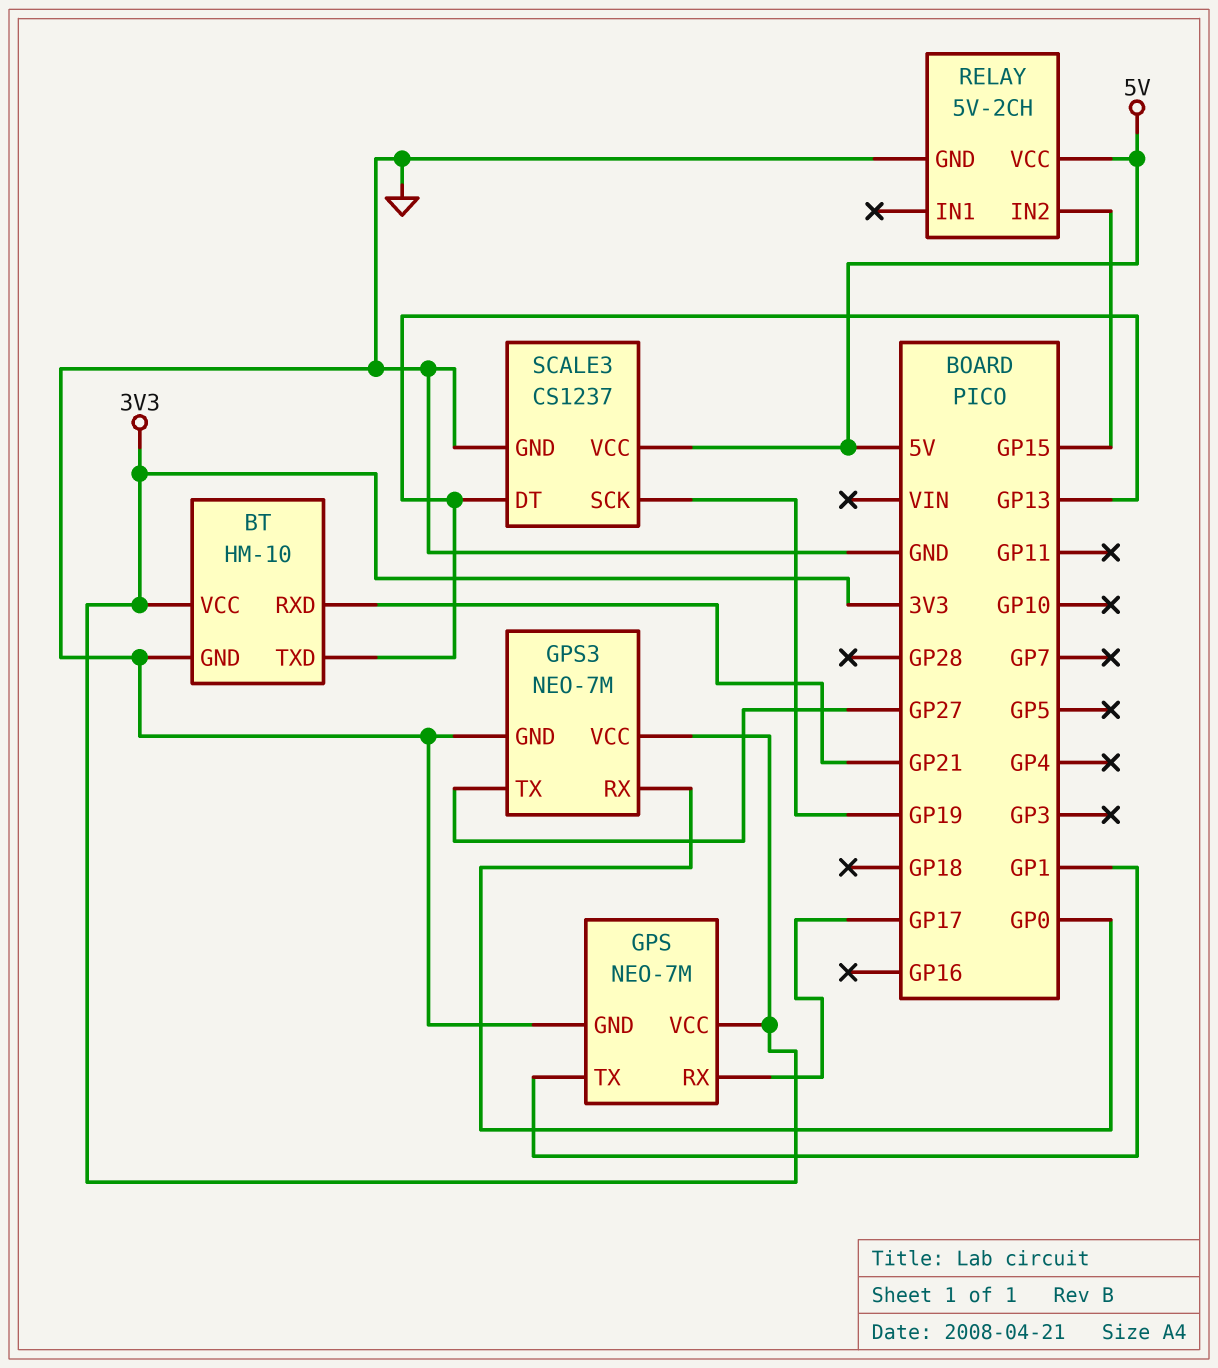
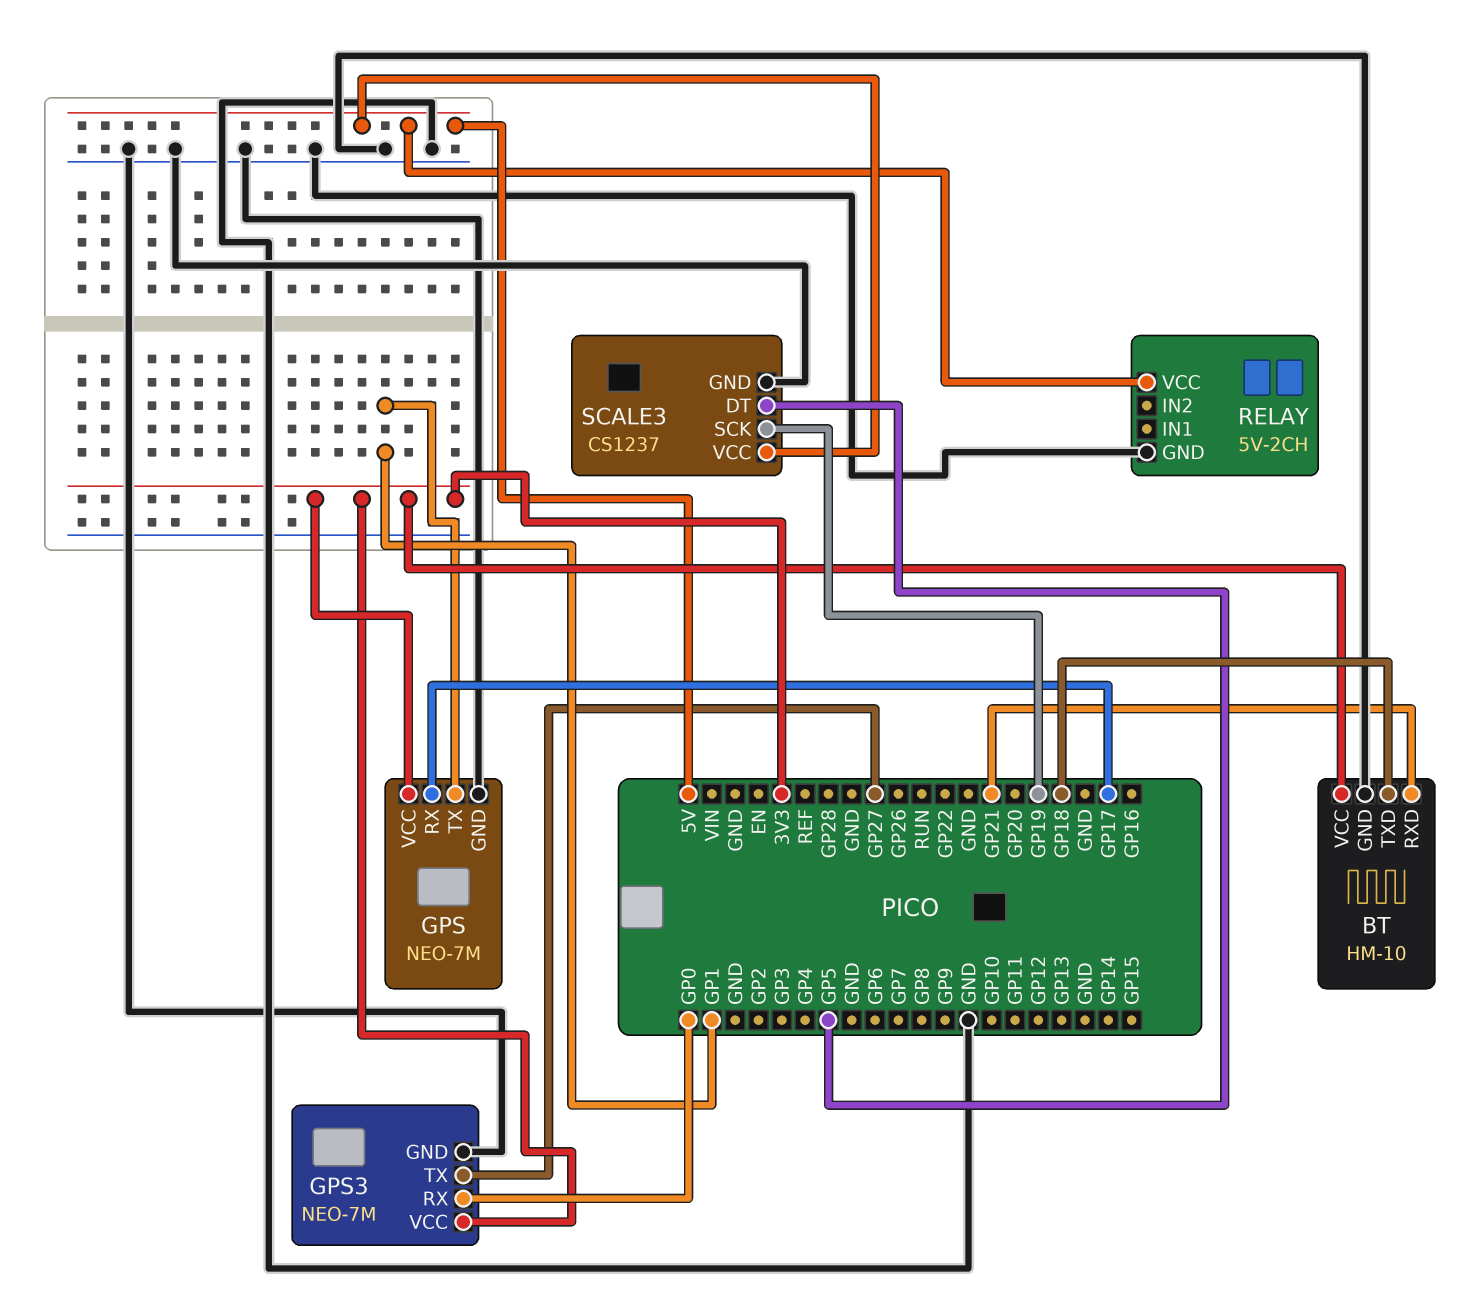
BT pin TXD: GP13 -> GP18
RELAY pin IN2: GP15 -> none
SCALE3 pin DT: GP13 -> GP5

